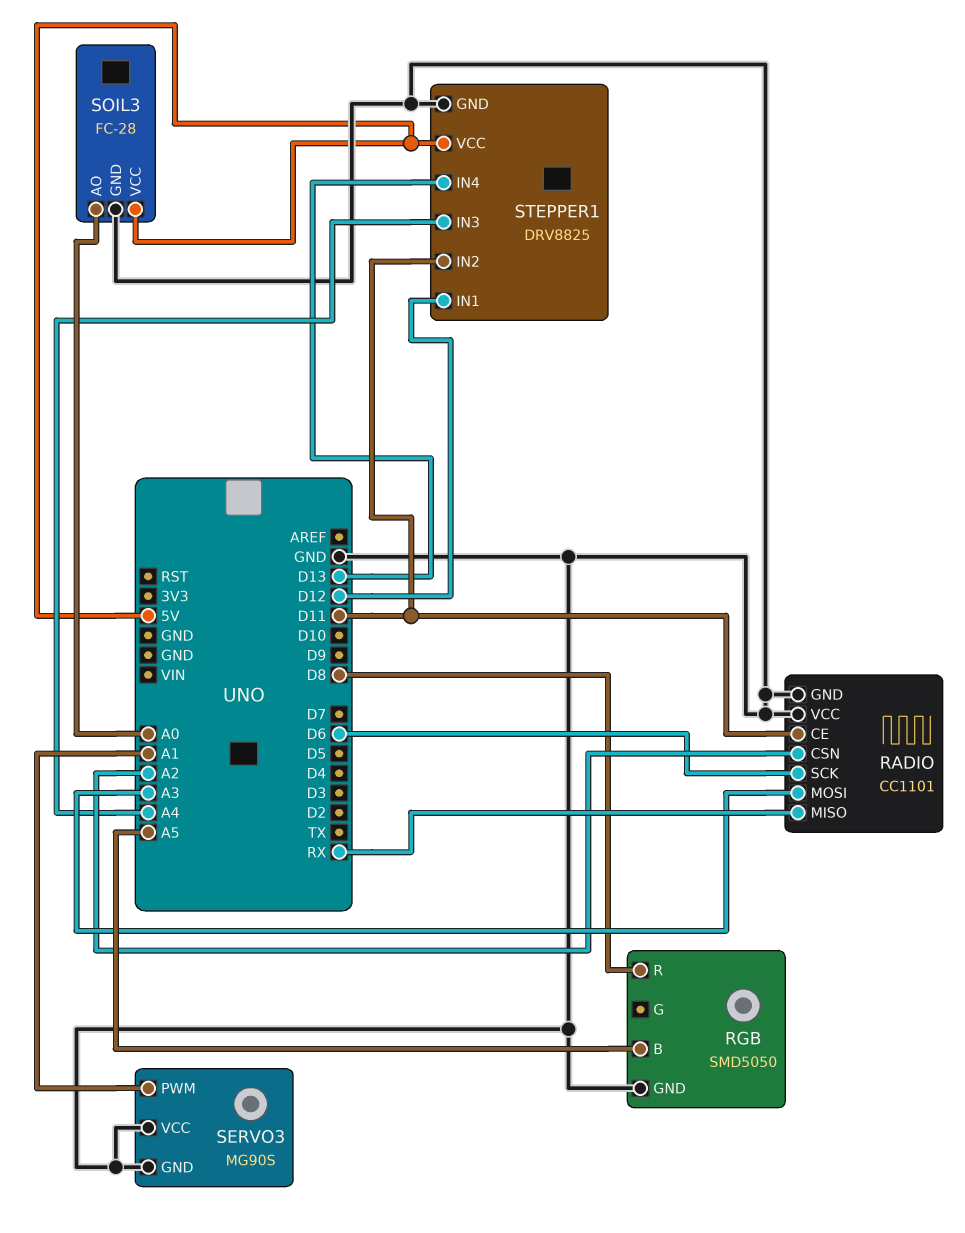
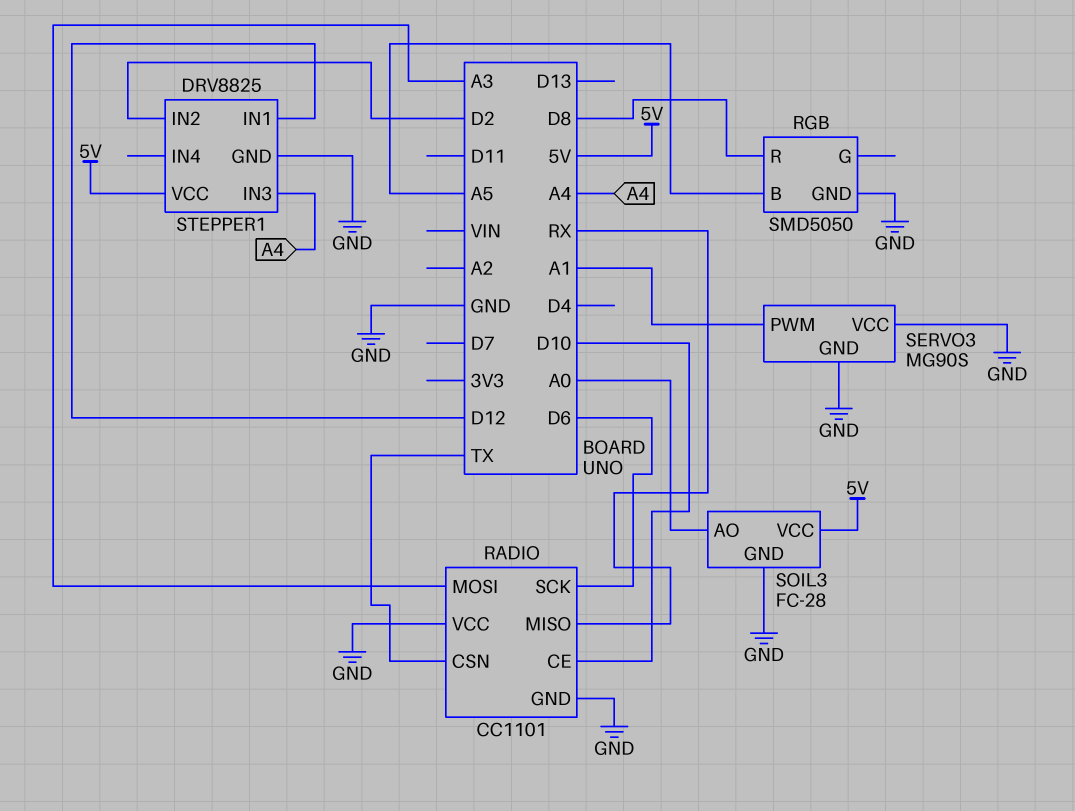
RADIO pin CE: D11 -> D10
RADIO pin CSN: A2 -> TX
STEPPER1 pin IN2: D11 -> D2
STEPPER1 pin IN4: D13 -> none

